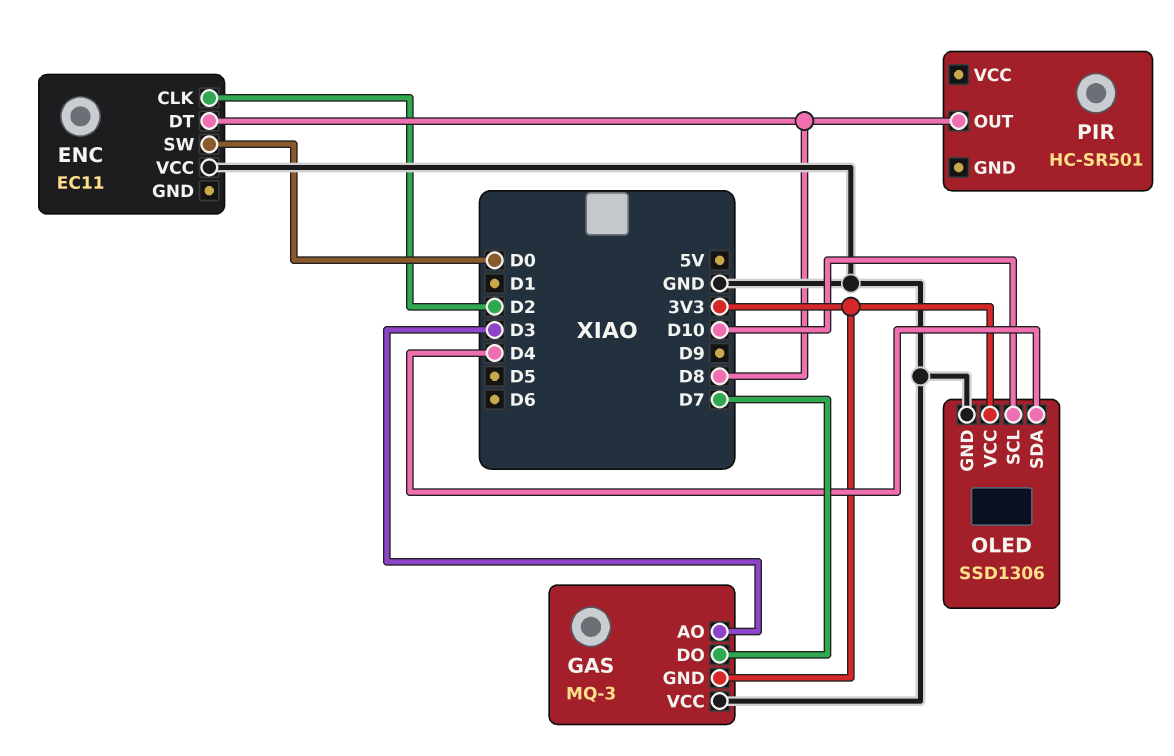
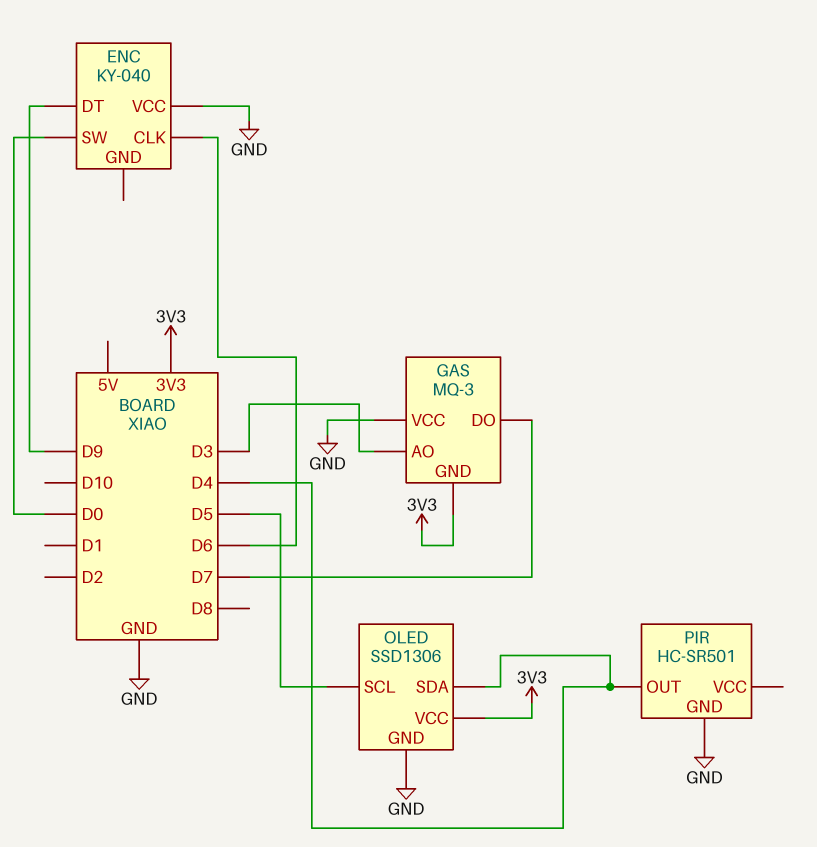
ENC: EC11 -> KY-040
ENC pin CLK: D2 -> D6
ENC pin DT: D8 -> D9
OLED pin SCL: D10 -> D5
PIR pin GND: none -> GND
PIR pin OUT: D8 -> D4

